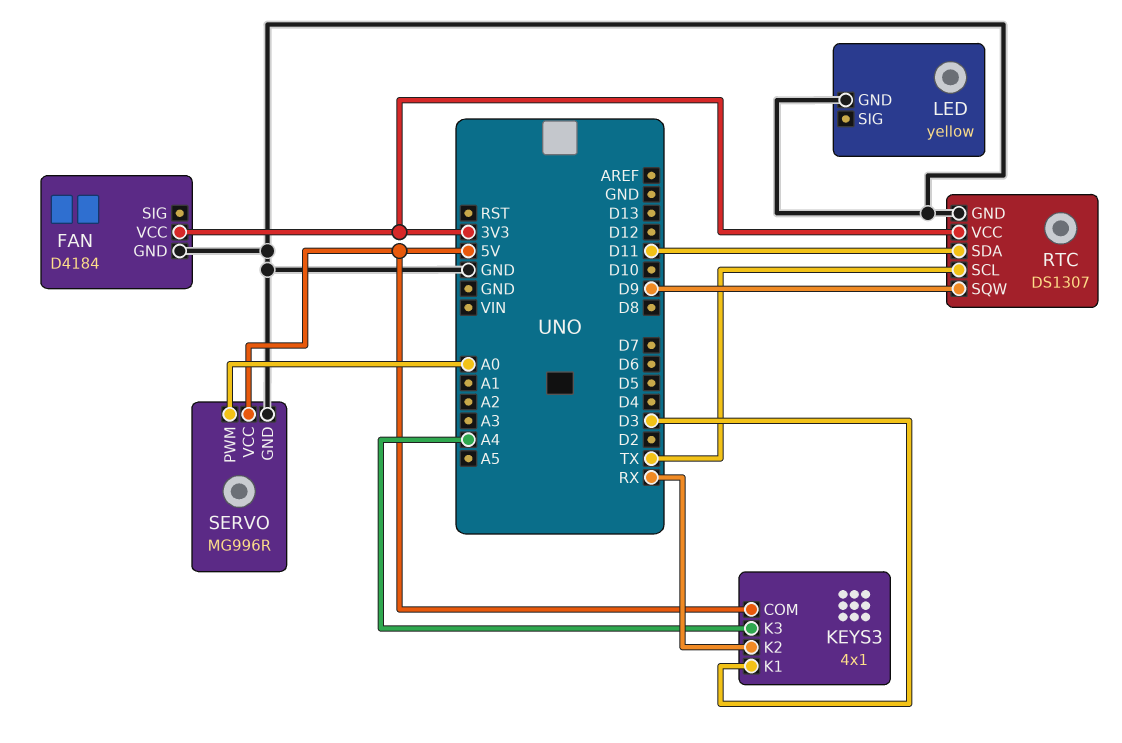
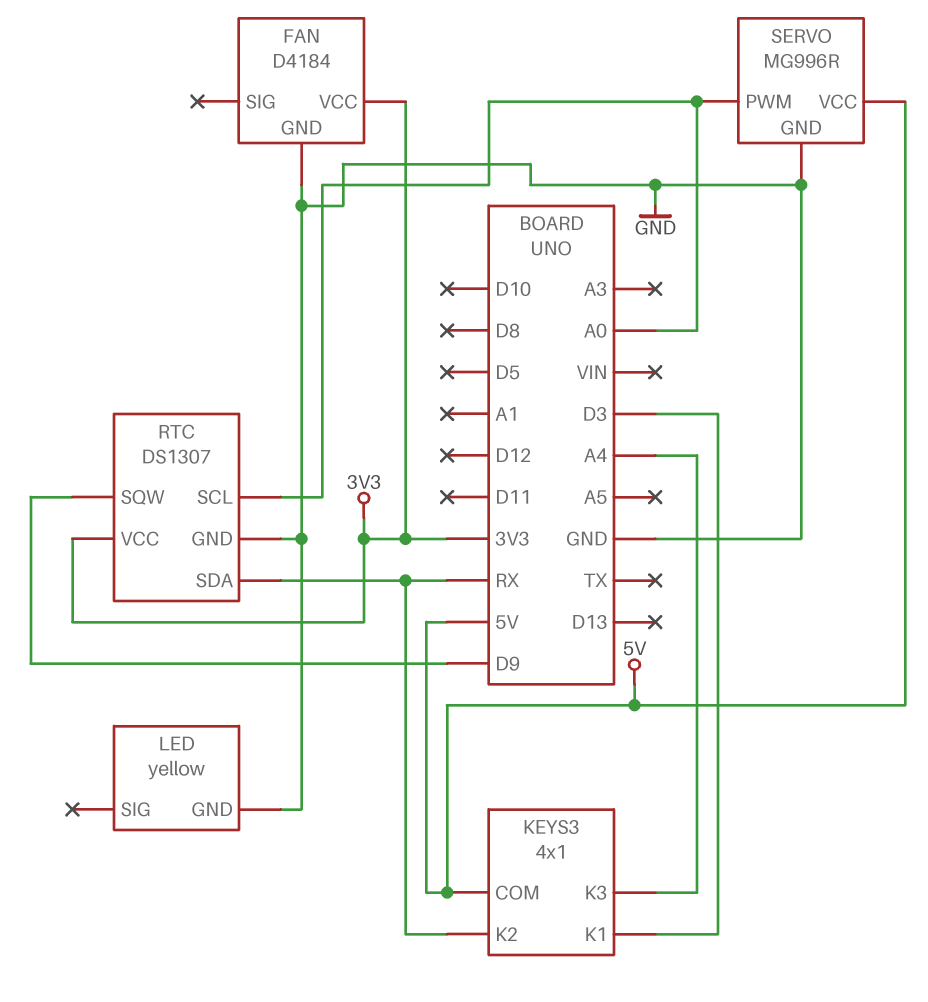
RTC pin SCL: TX -> A0
RTC pin SDA: D11 -> RX

